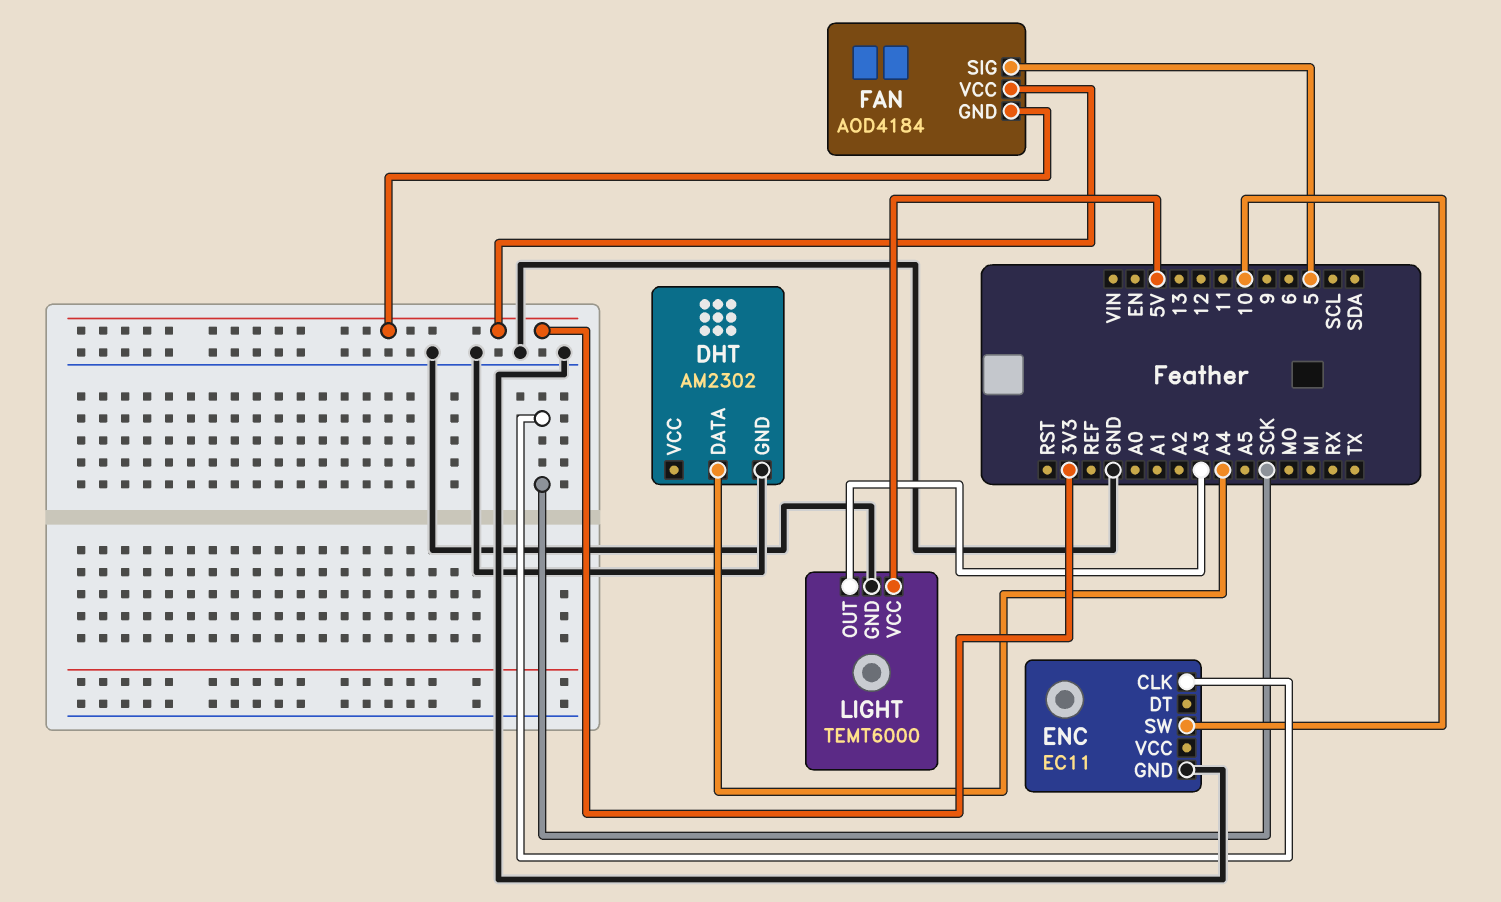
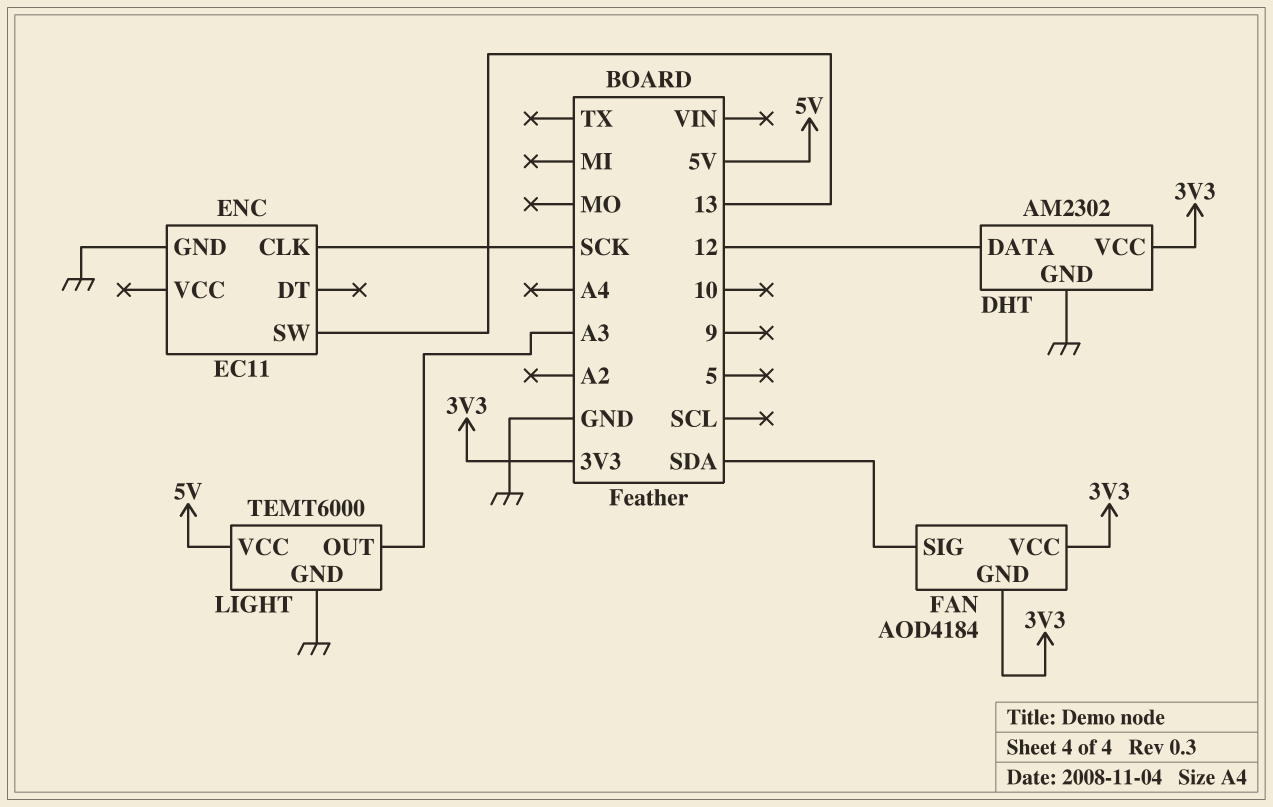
DHT pin DATA: A4 -> 12
DHT pin VCC: none -> 3V3
ENC pin SW: 10 -> 13
FAN pin SIG: 5 -> SDA

